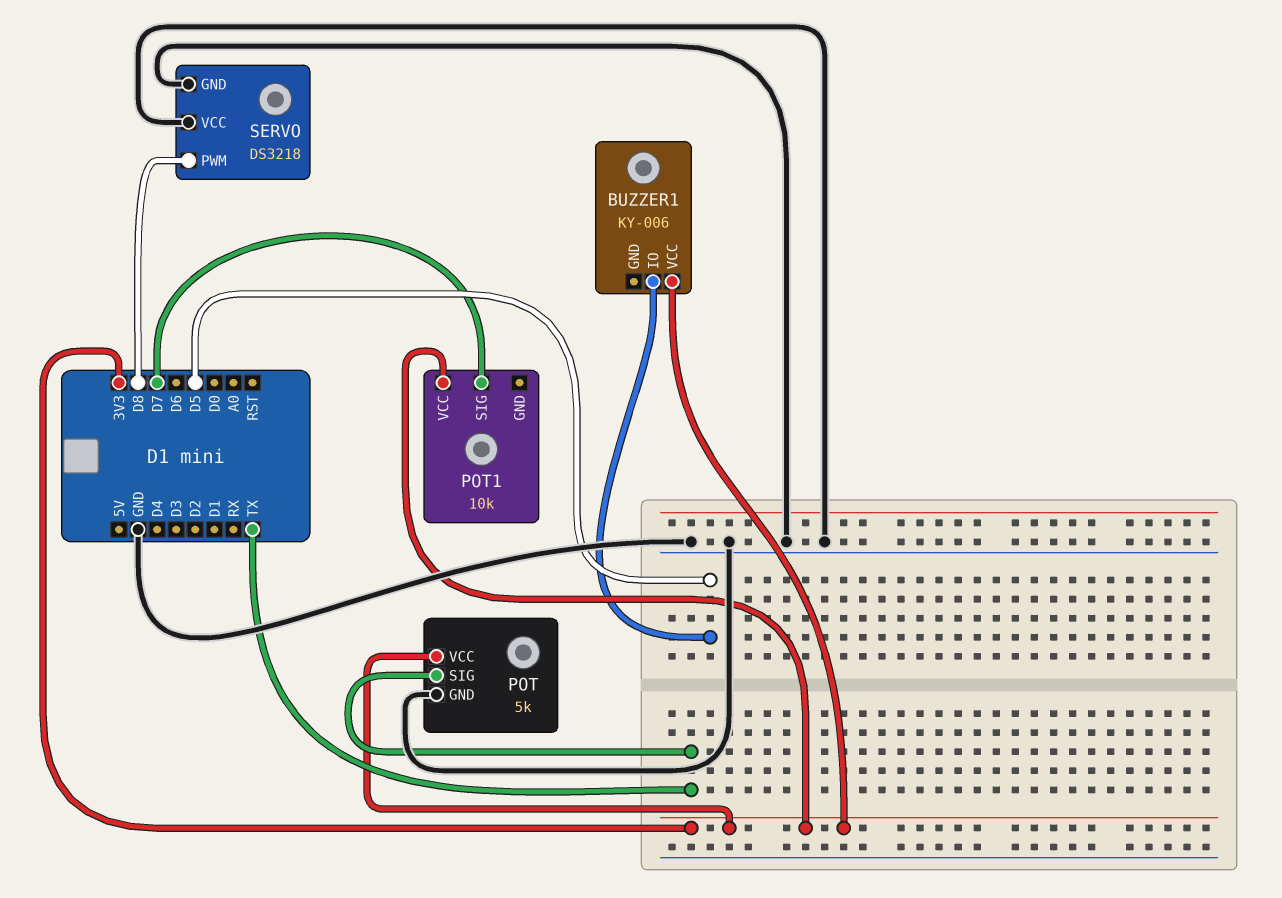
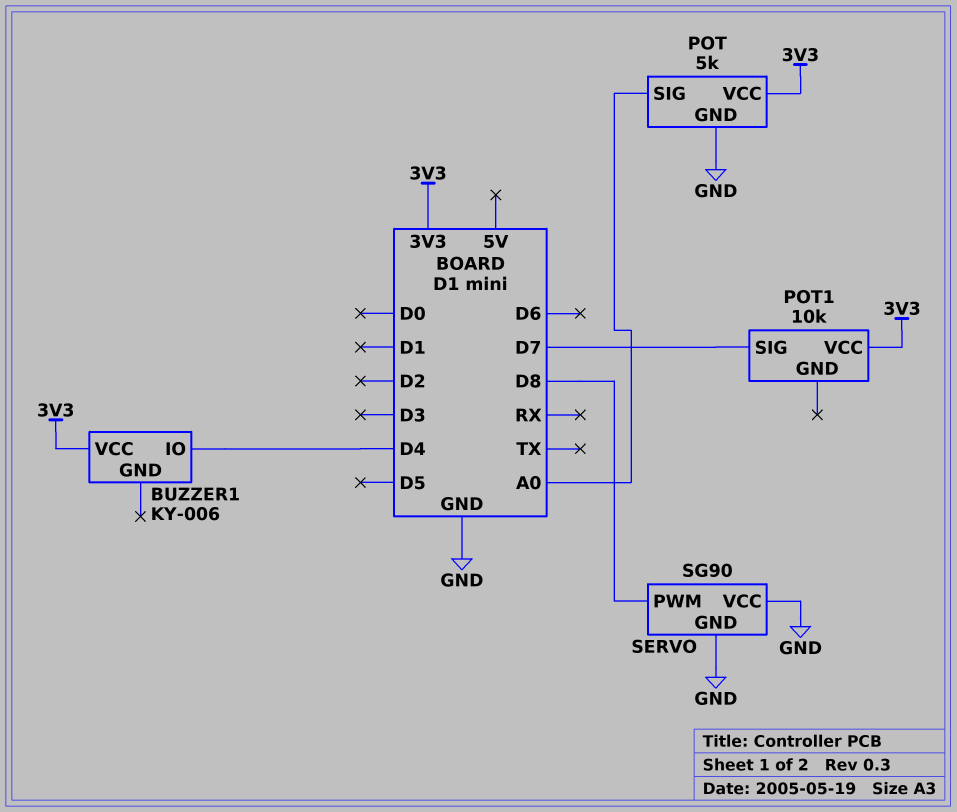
BUZZER1 pin IO: D5 -> D4
POT pin SIG: TX -> A0
SERVO: DS3218 -> SG90

